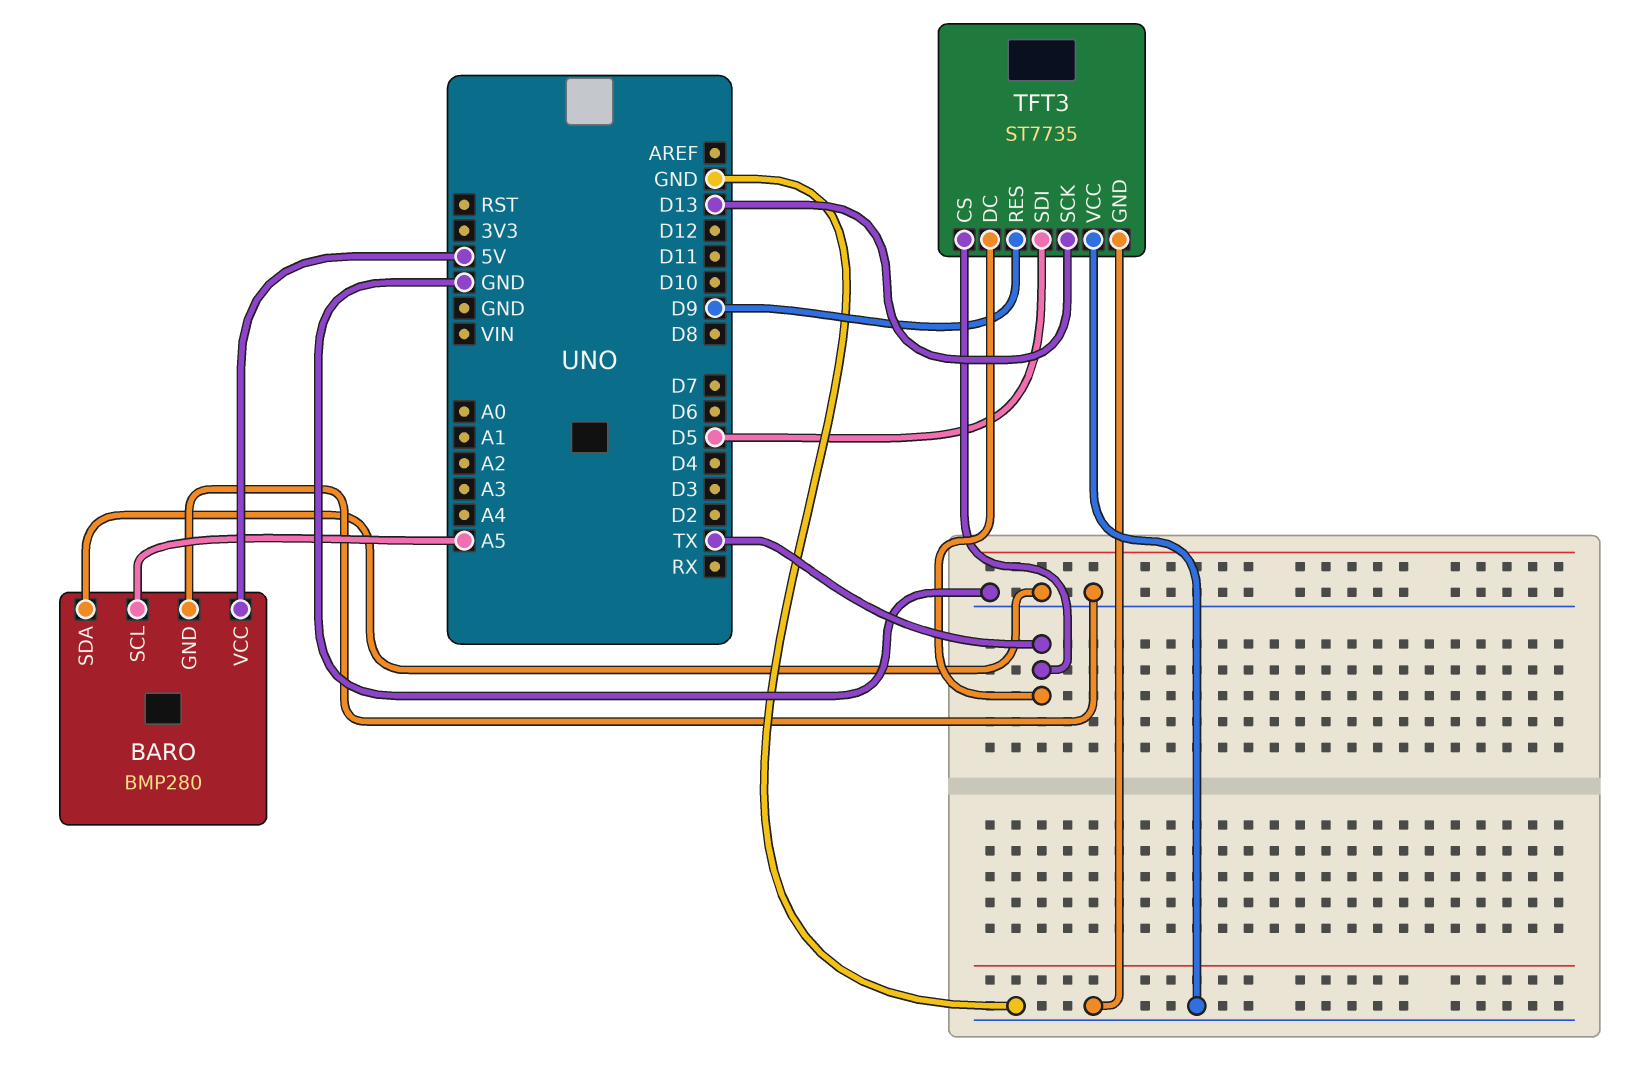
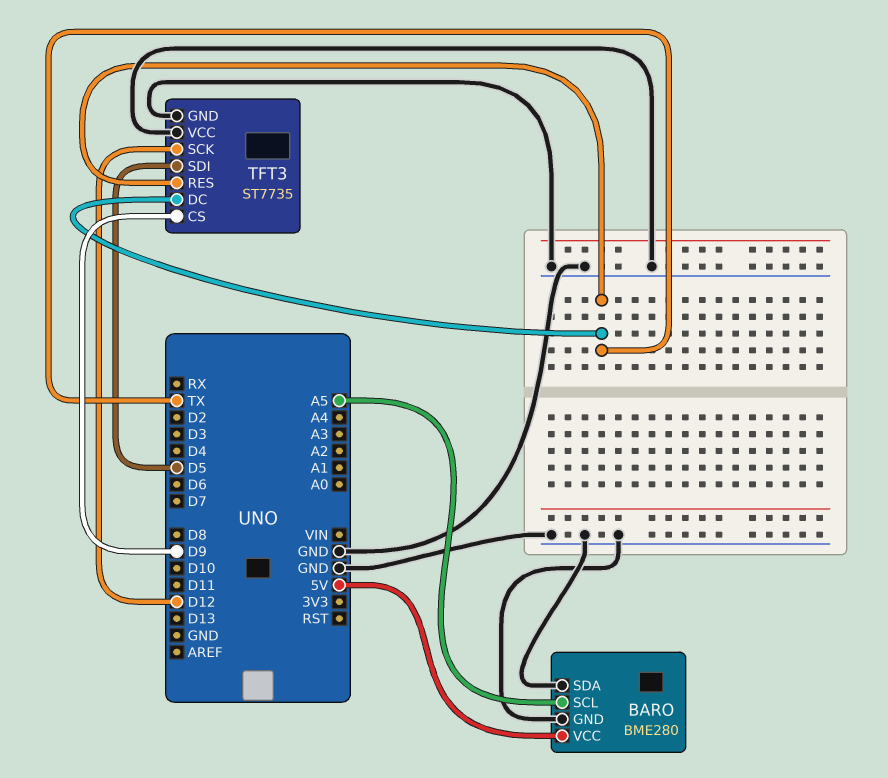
BARO: BMP280 -> BME280
TFT3 pin CS: TX -> D9
TFT3 pin RES: D9 -> TX
TFT3 pin SCK: D13 -> D12

